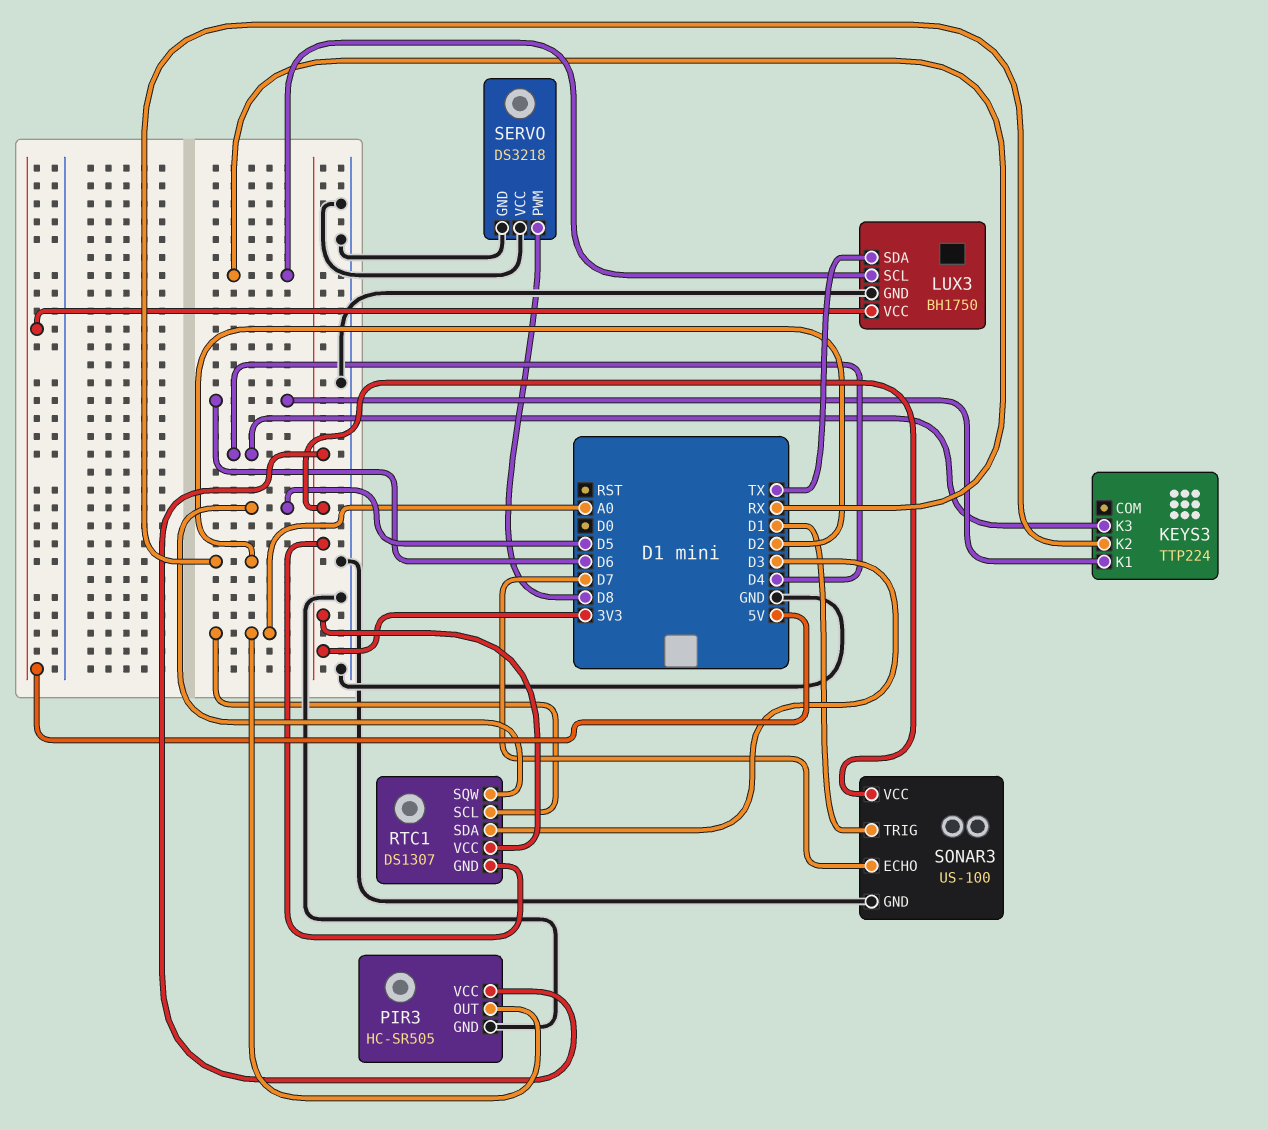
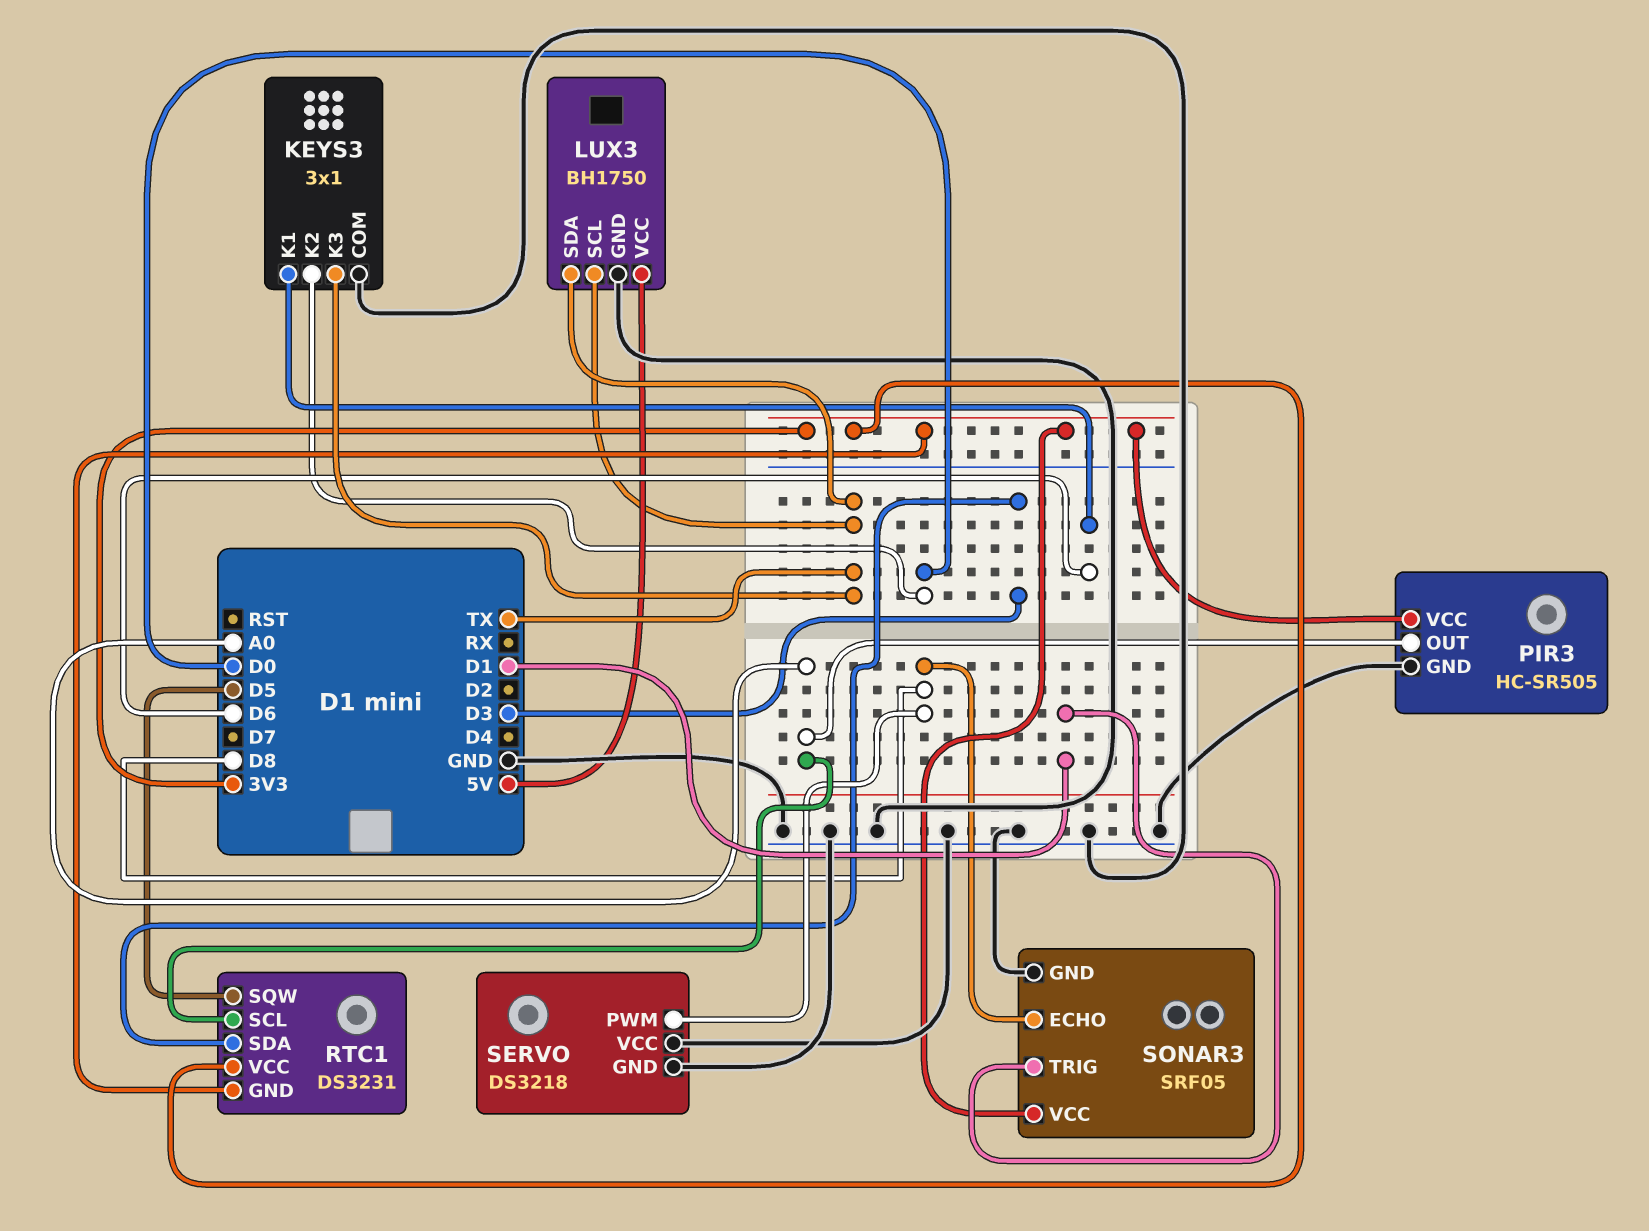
KEYS3: TTP224 -> 3x1
KEYS3 pin COM: none -> GND
KEYS3 pin K2: D2 -> D0
KEYS3 pin K3: D4 -> TX
LUX3 pin SCL: RX -> TX
RTC1: DS1307 -> DS3231
SONAR3: US-100 -> SRF05
SONAR3 pin ECHO: D7 -> D8

